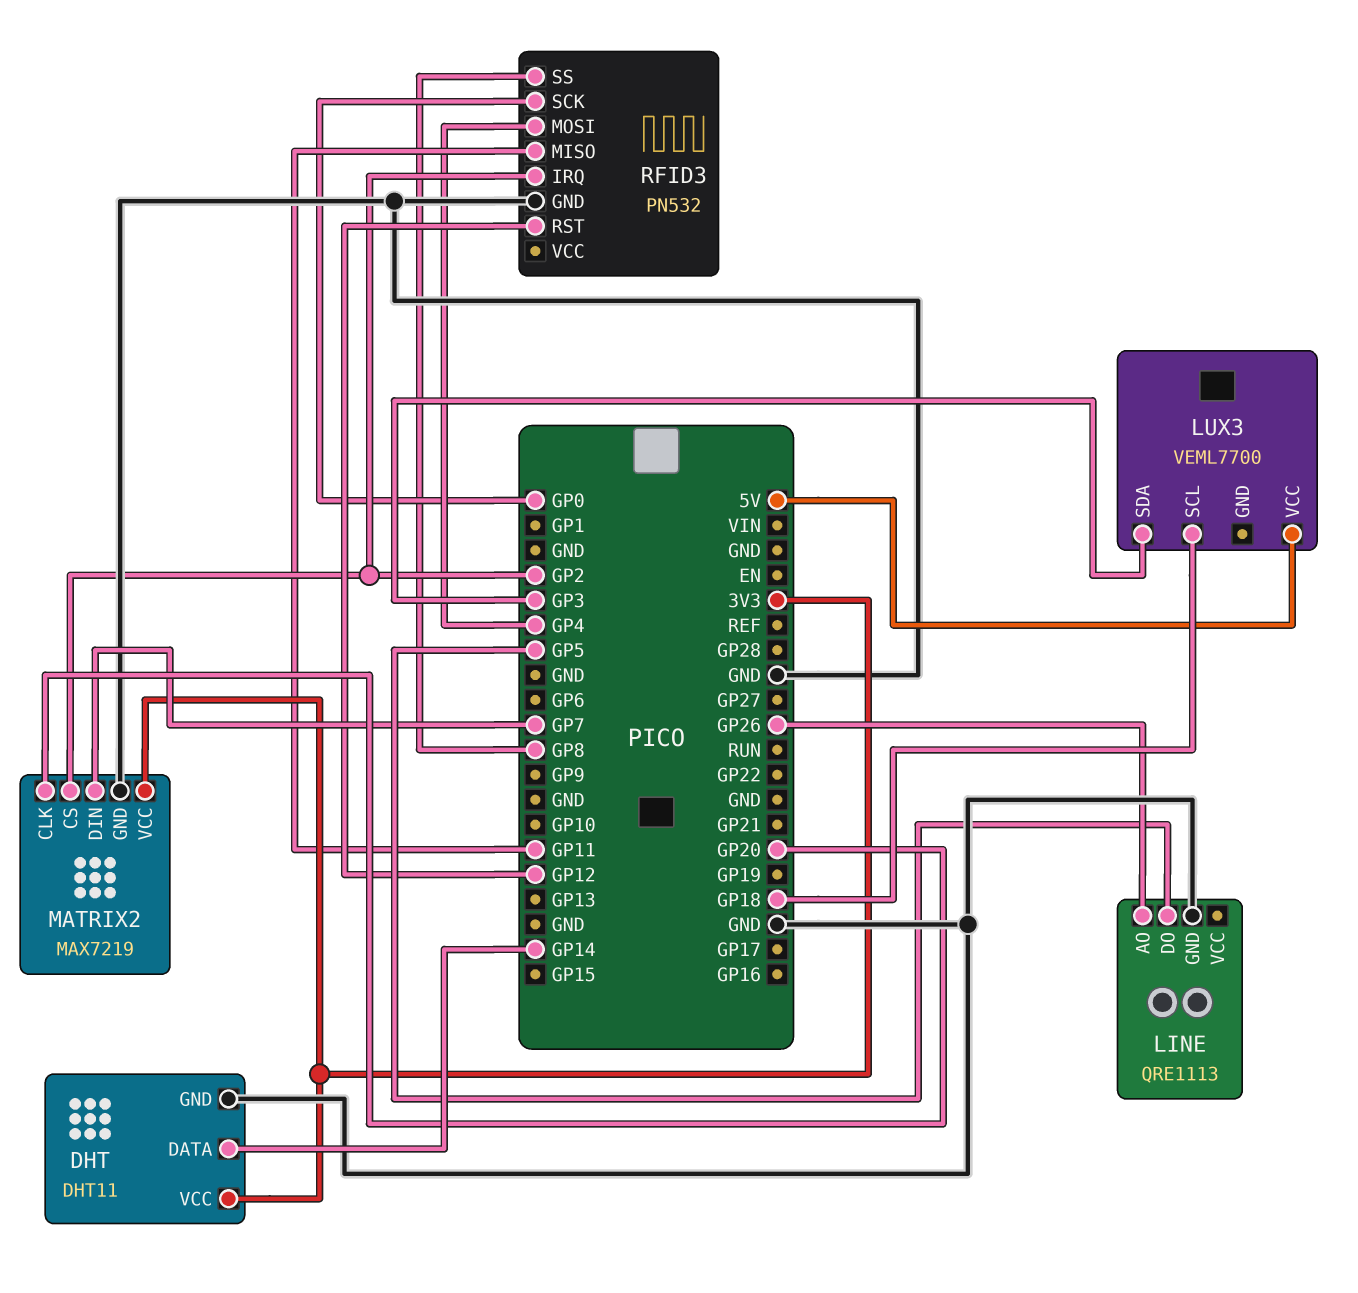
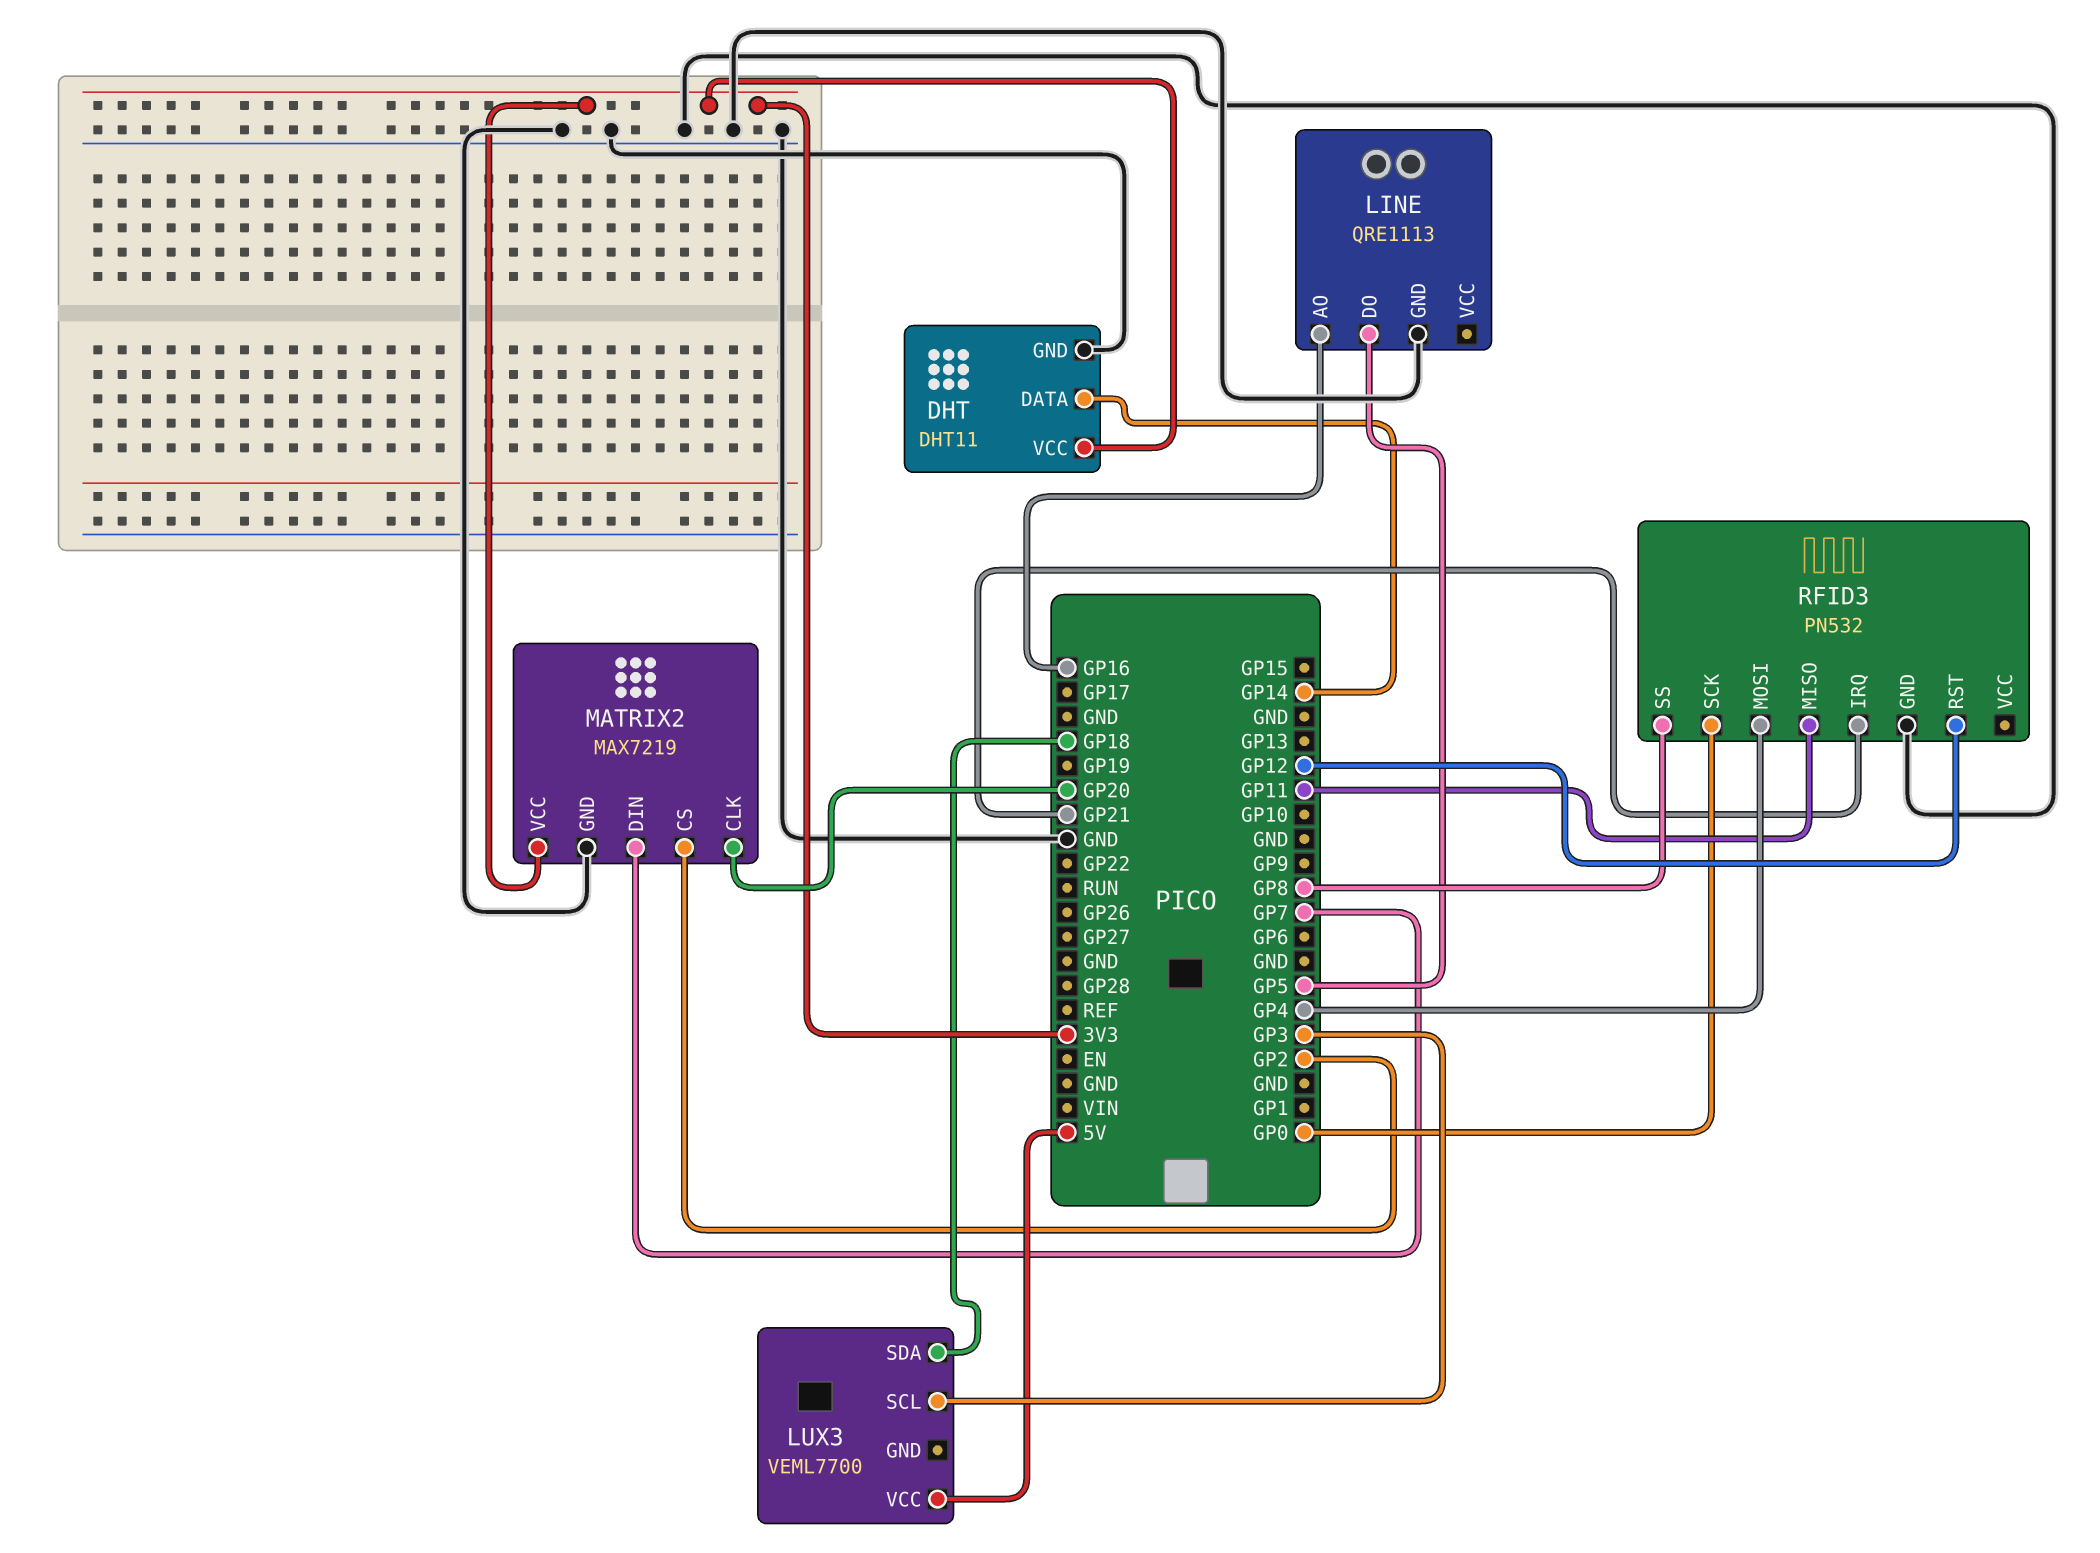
LINE pin AO: GP26 -> GP16
LUX3 pin SCL: GP18 -> GP3
LUX3 pin SDA: GP3 -> GP18
RFID3 pin IRQ: GP2 -> GP21

